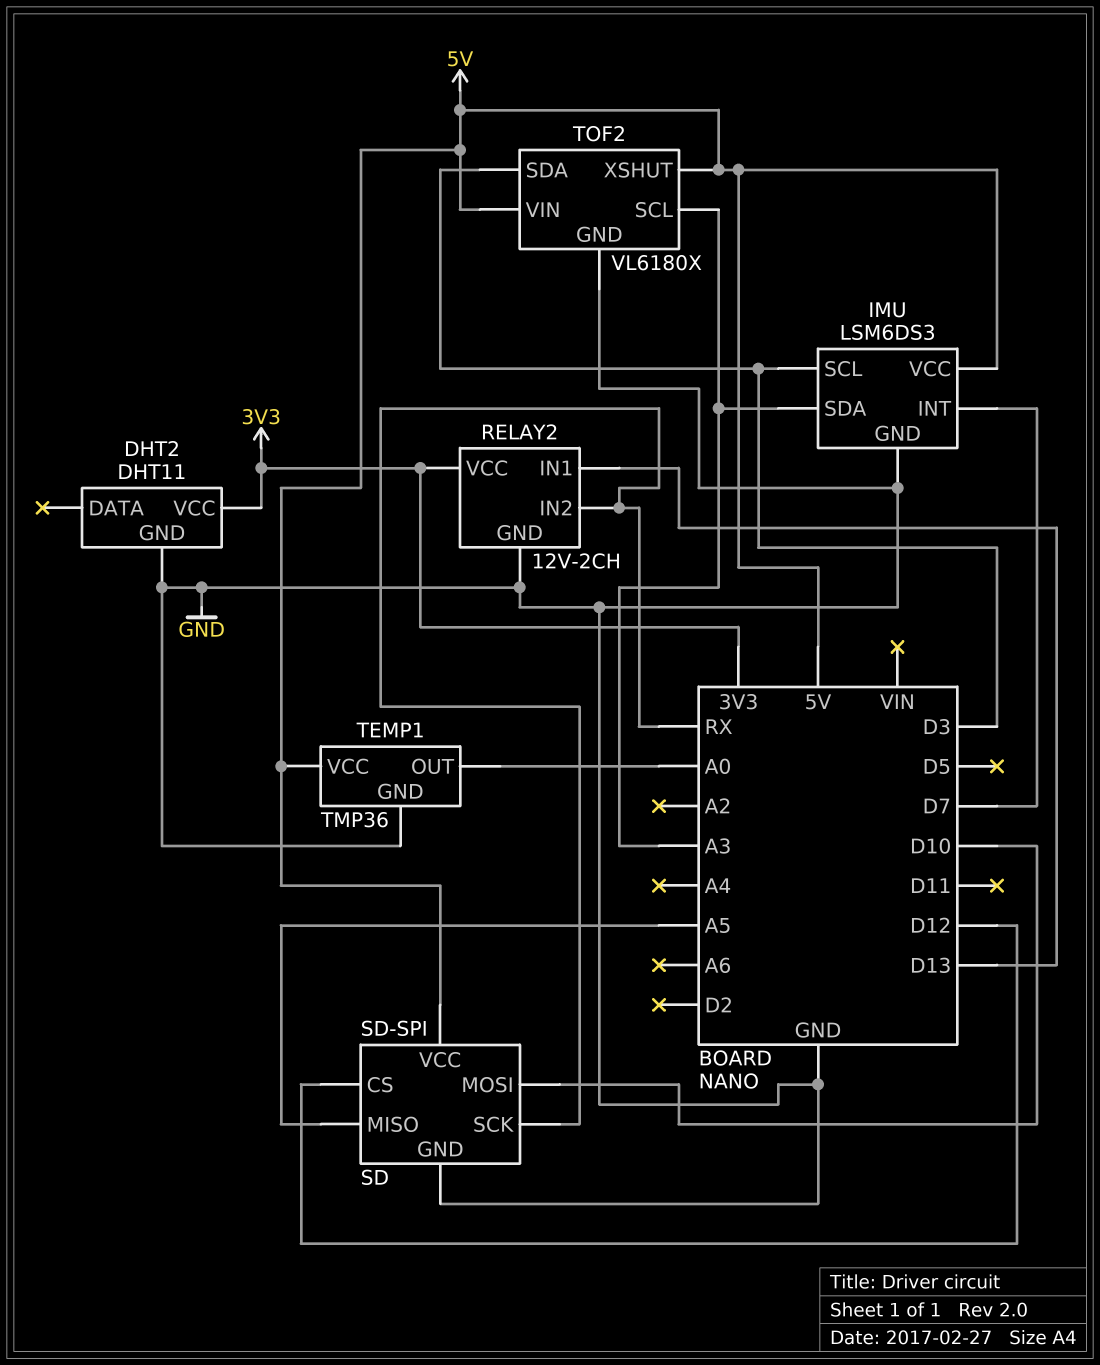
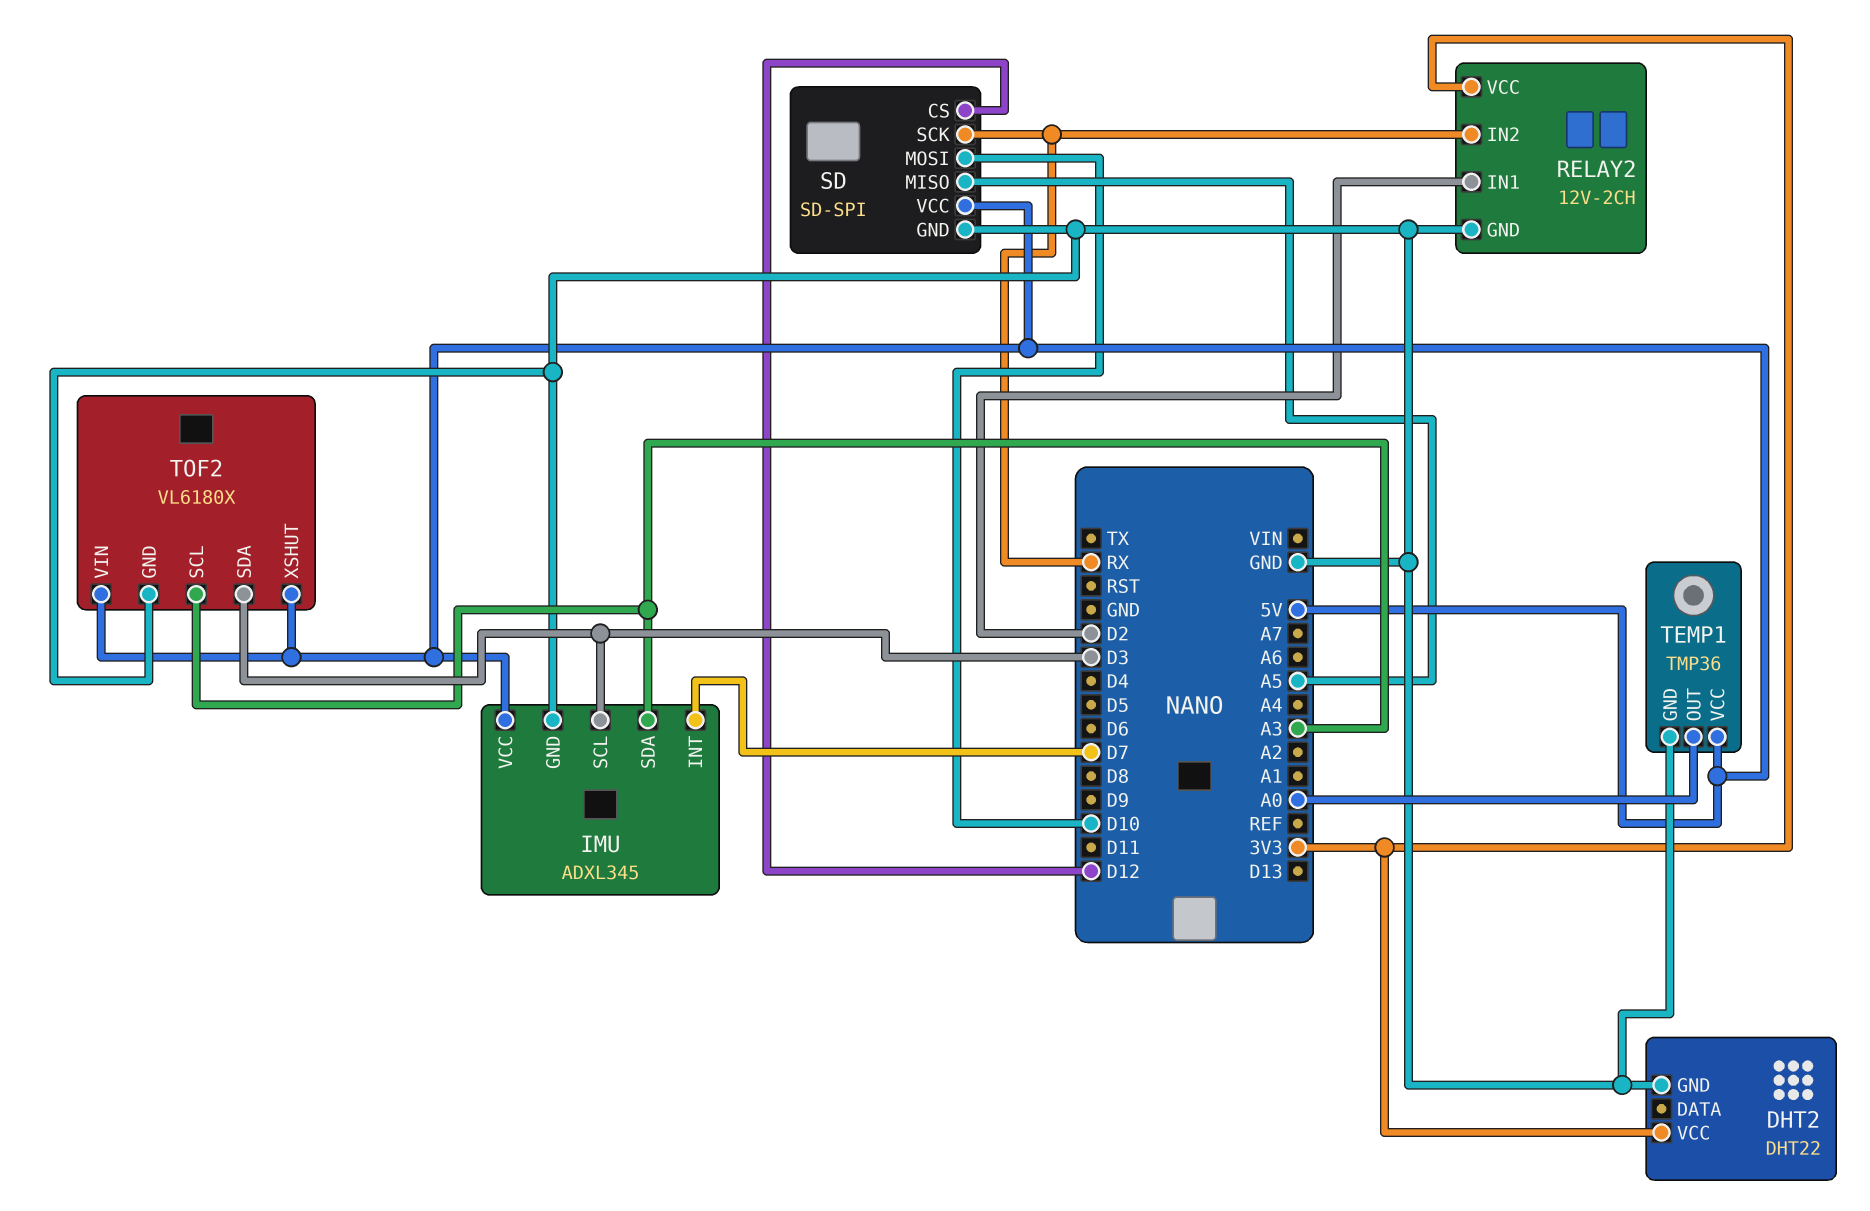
DHT2: DHT11 -> DHT22
IMU: LSM6DS3 -> ADXL345
RELAY2 pin IN1: D13 -> D2

